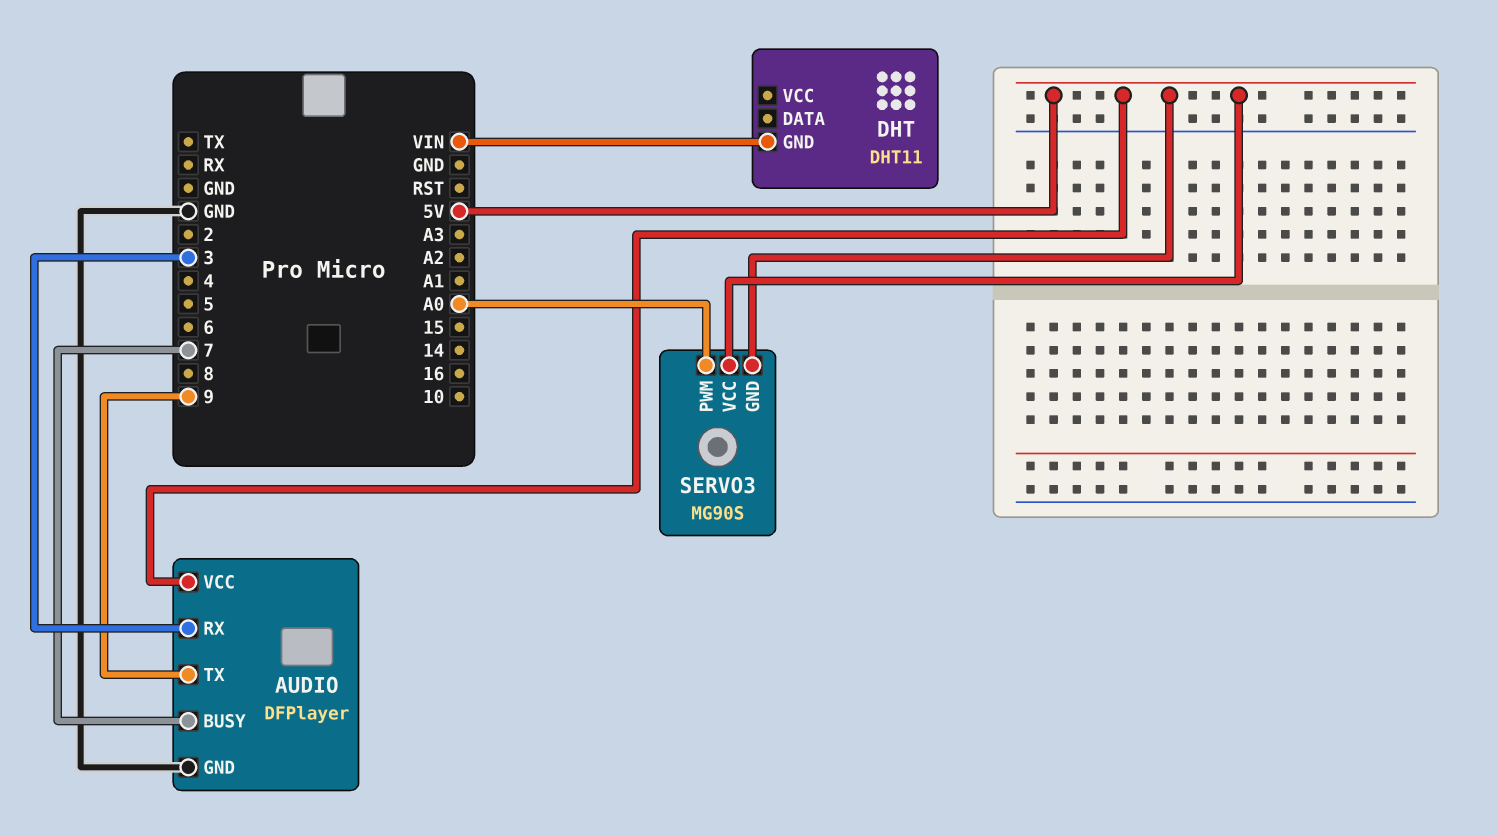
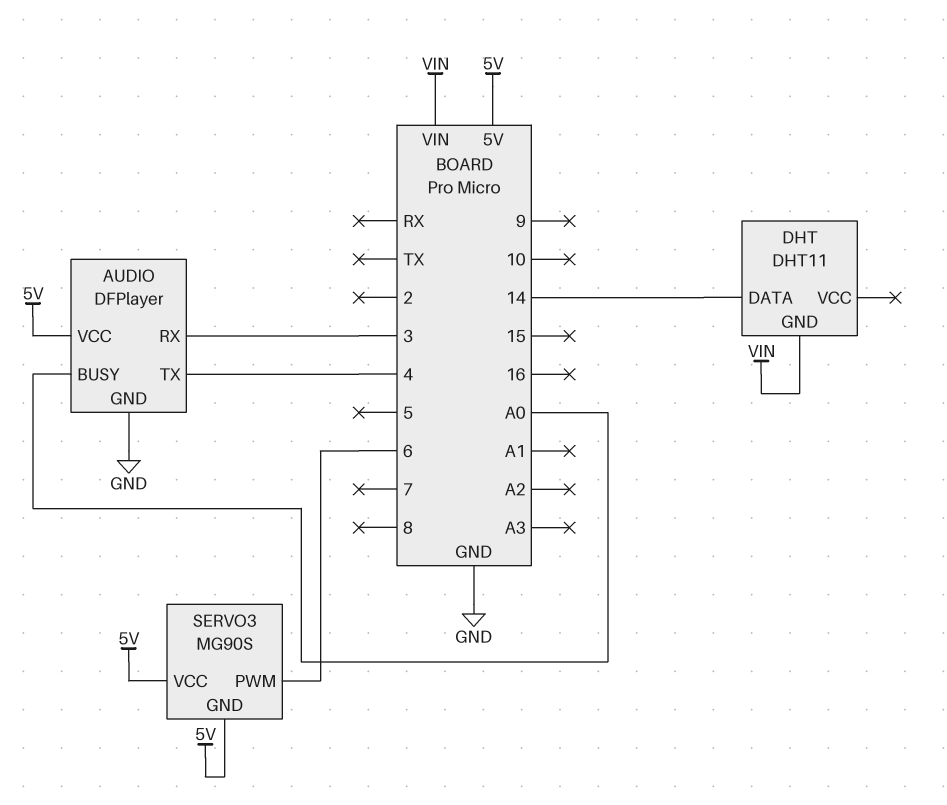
AUDIO pin BUSY: 7 -> A0
AUDIO pin TX: 9 -> 4
DHT pin DATA: none -> 14
SERVO3 pin PWM: A0 -> 6

